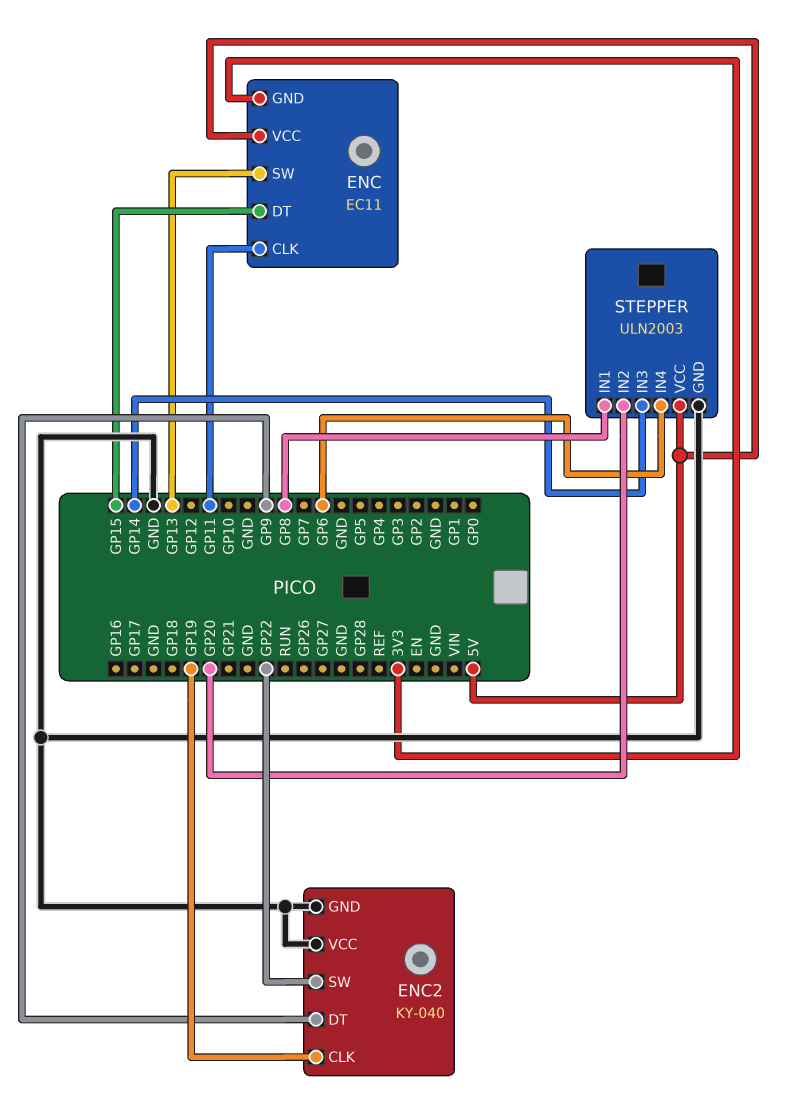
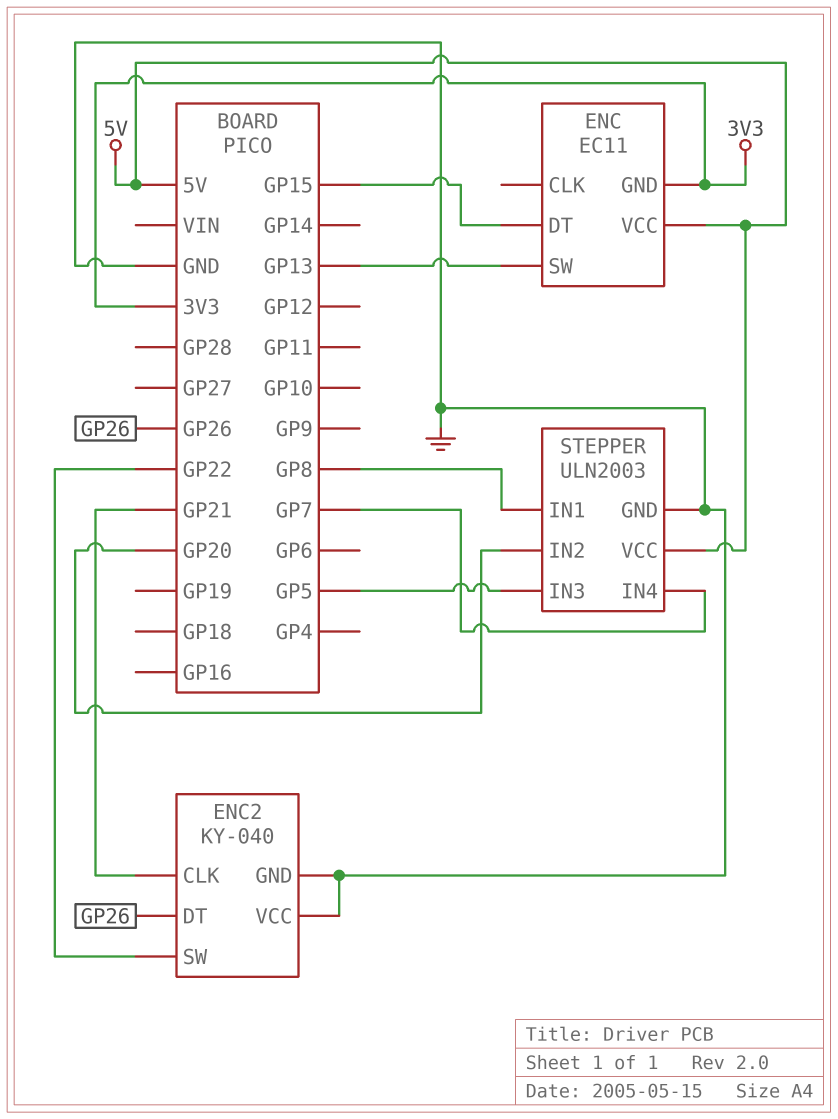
ENC pin CLK: GP11 -> none
ENC2 pin CLK: GP19 -> GP21
ENC2 pin DT: GP9 -> GP26
STEPPER pin IN3: GP14 -> GP5
STEPPER pin IN4: GP6 -> GP7

